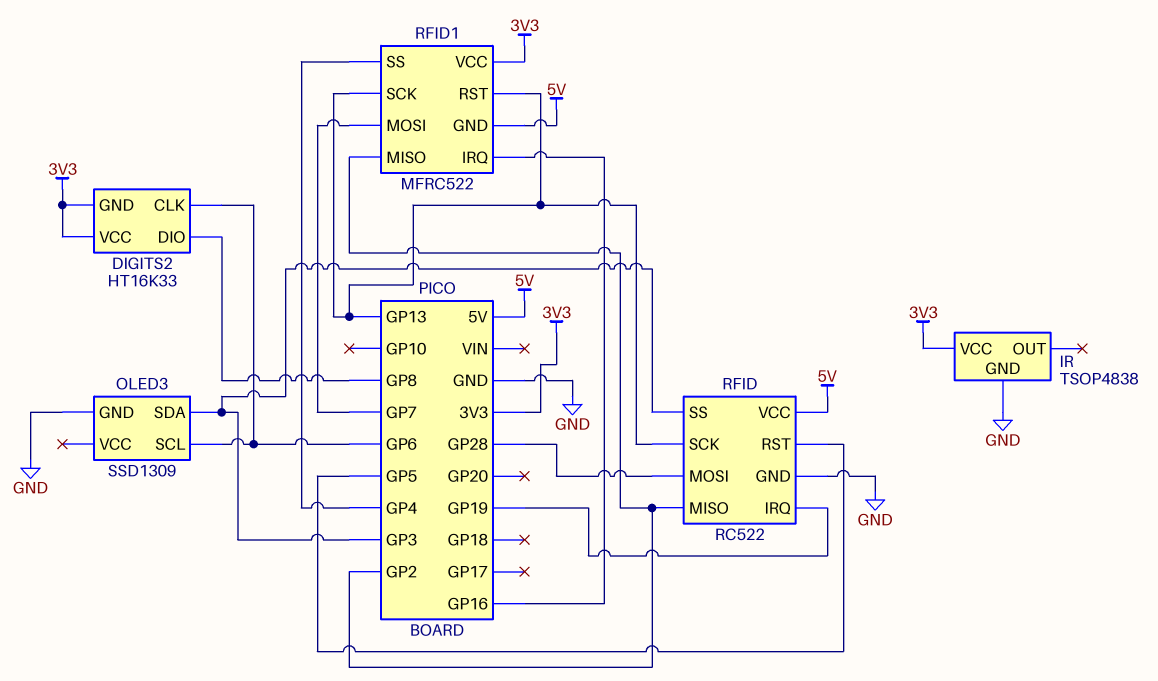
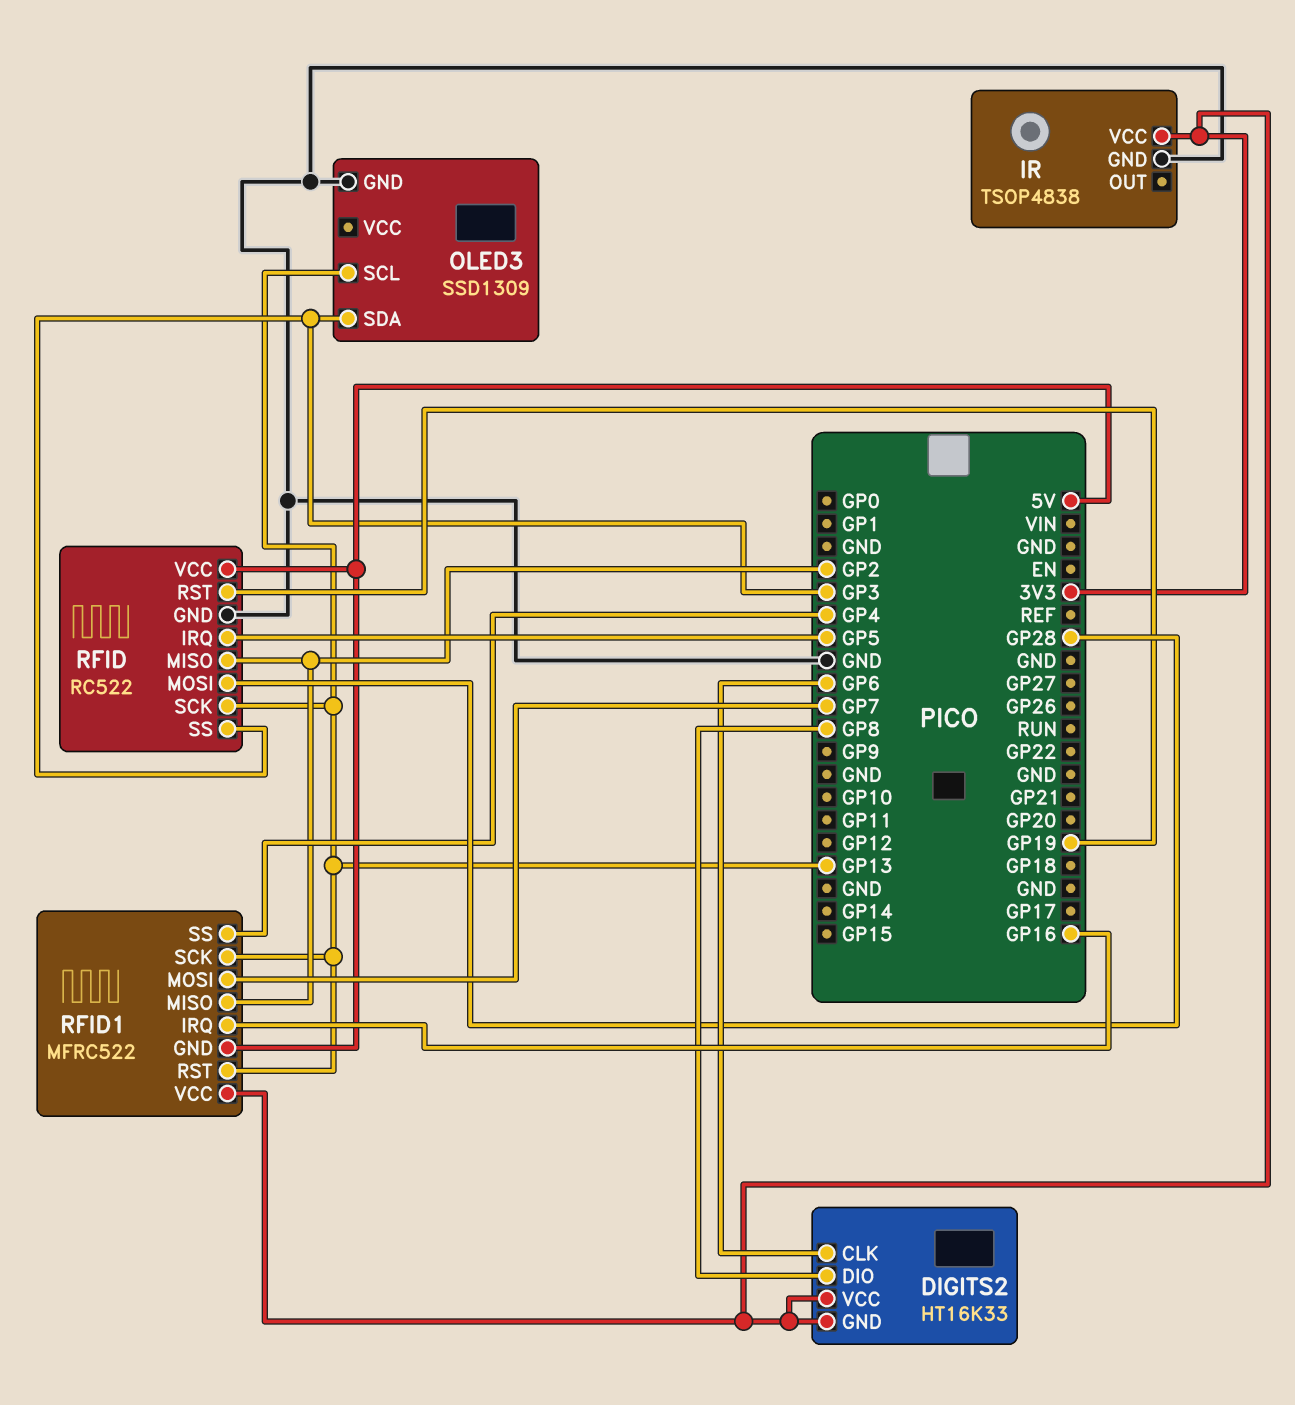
OLED3 pin SCL: GP6 -> GP13
RFID pin IRQ: GP19 -> GP5
RFID pin RST: GP5 -> GP19

